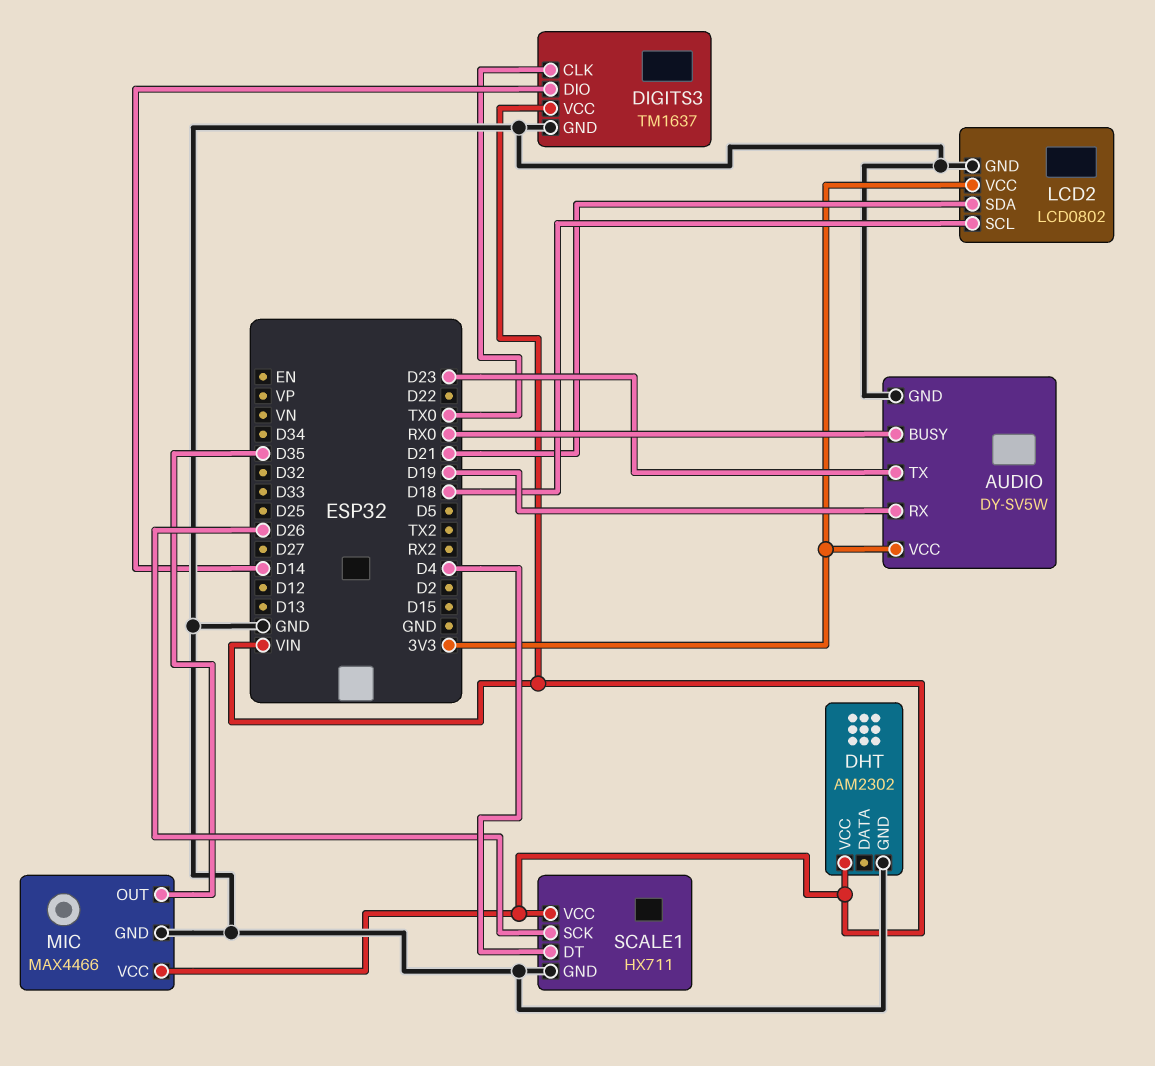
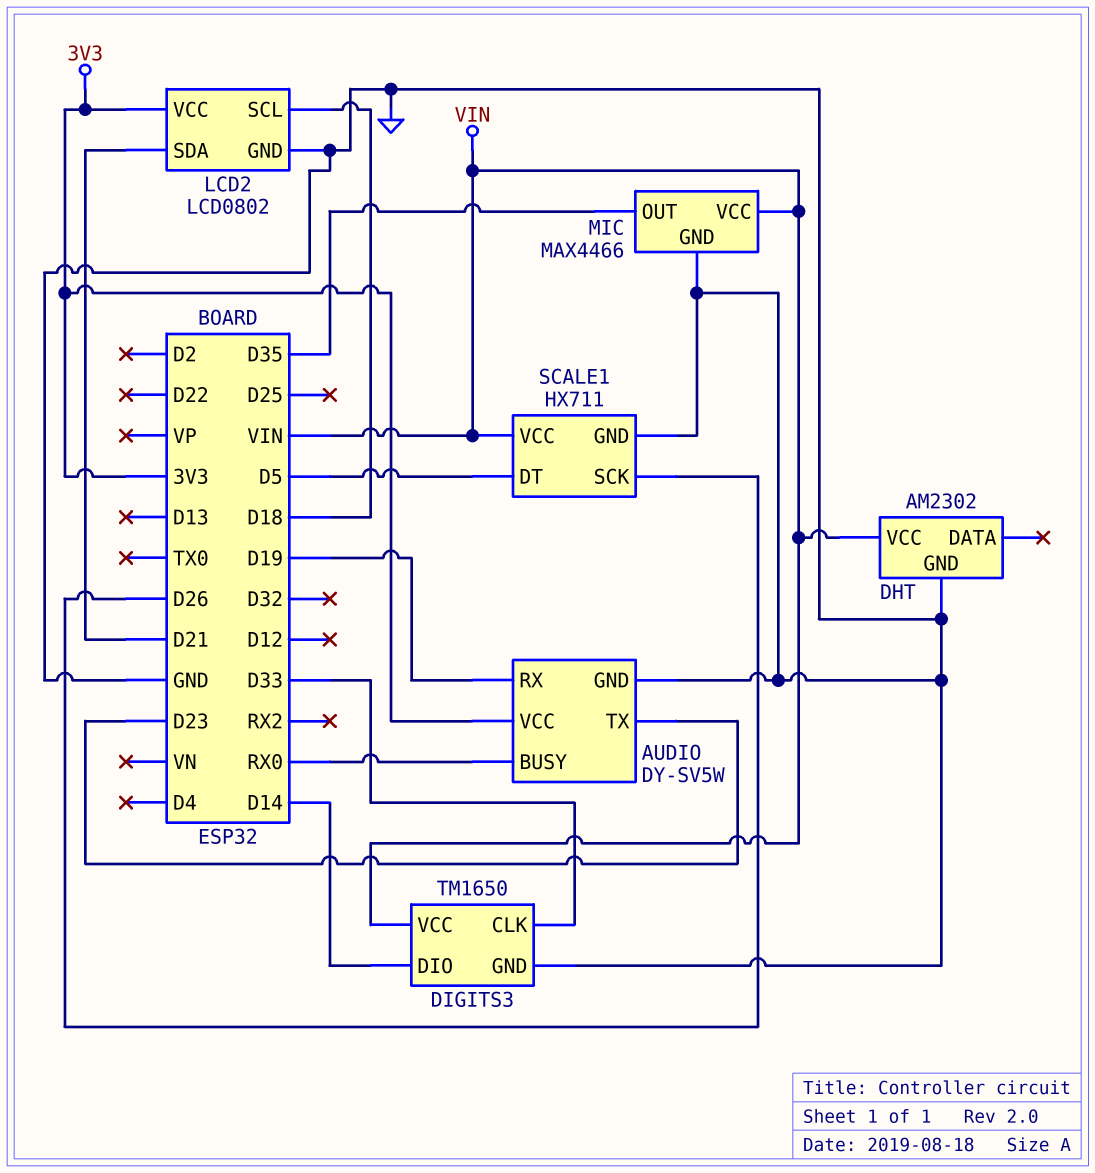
DIGITS3: TM1637 -> TM1650
DIGITS3 pin CLK: TX0 -> D33
SCALE1 pin DT: D4 -> D5

